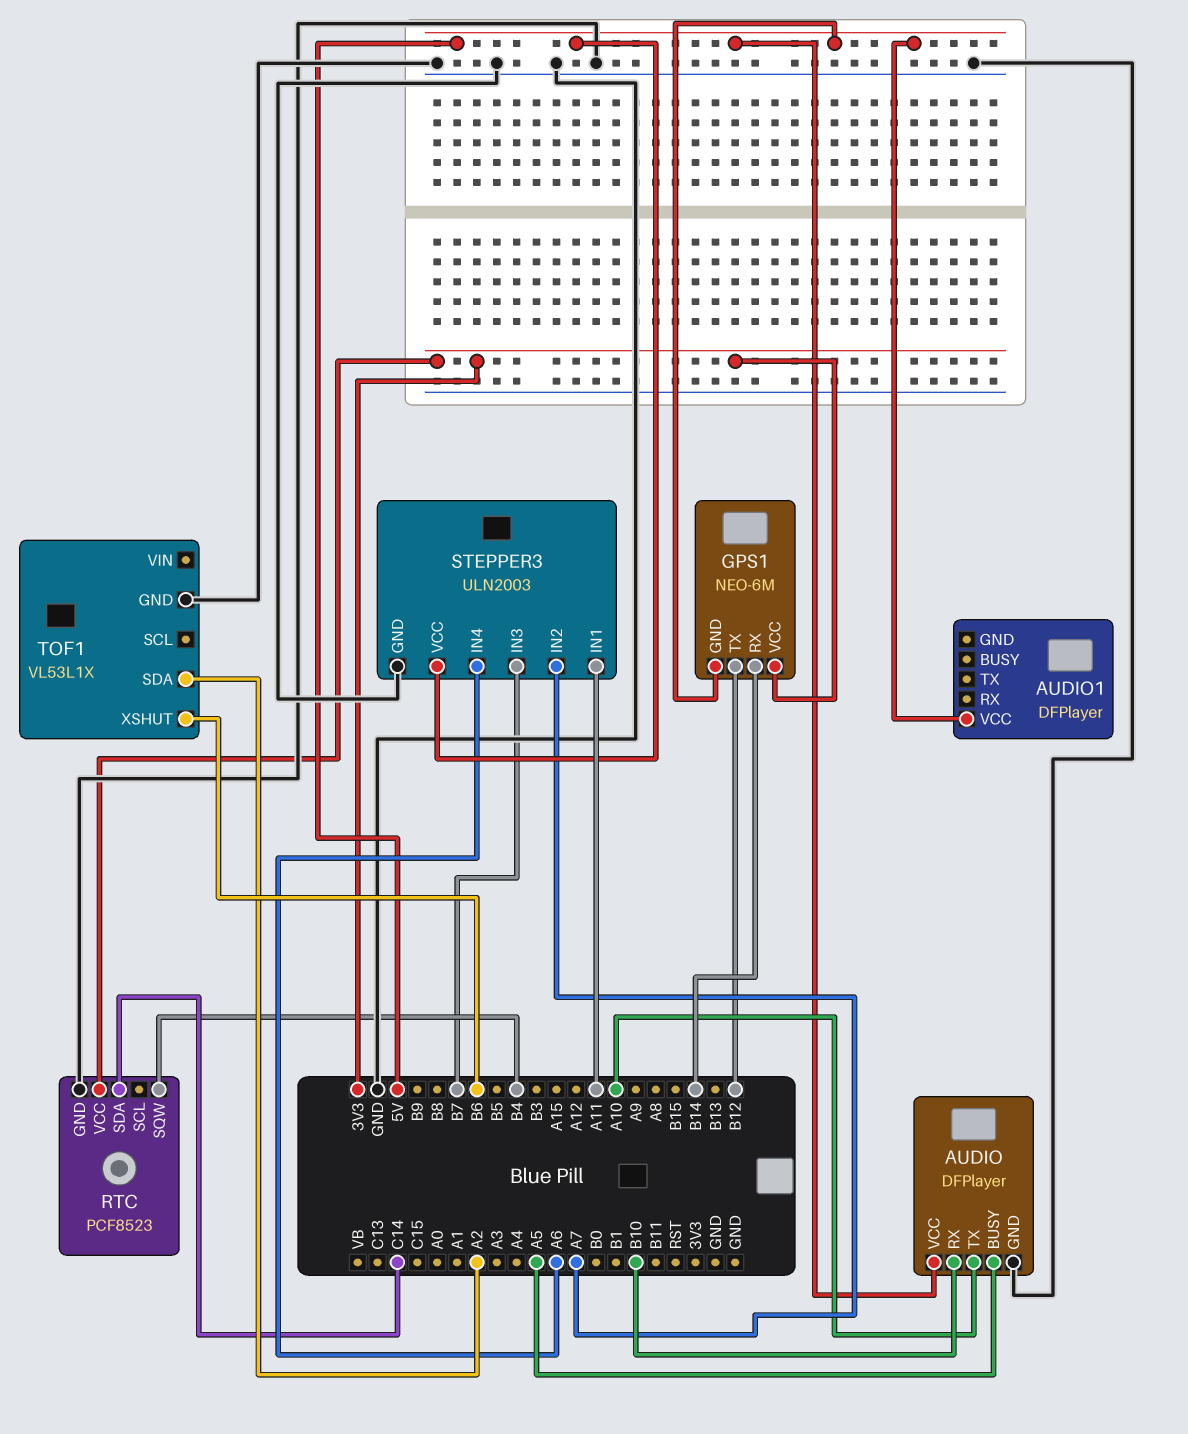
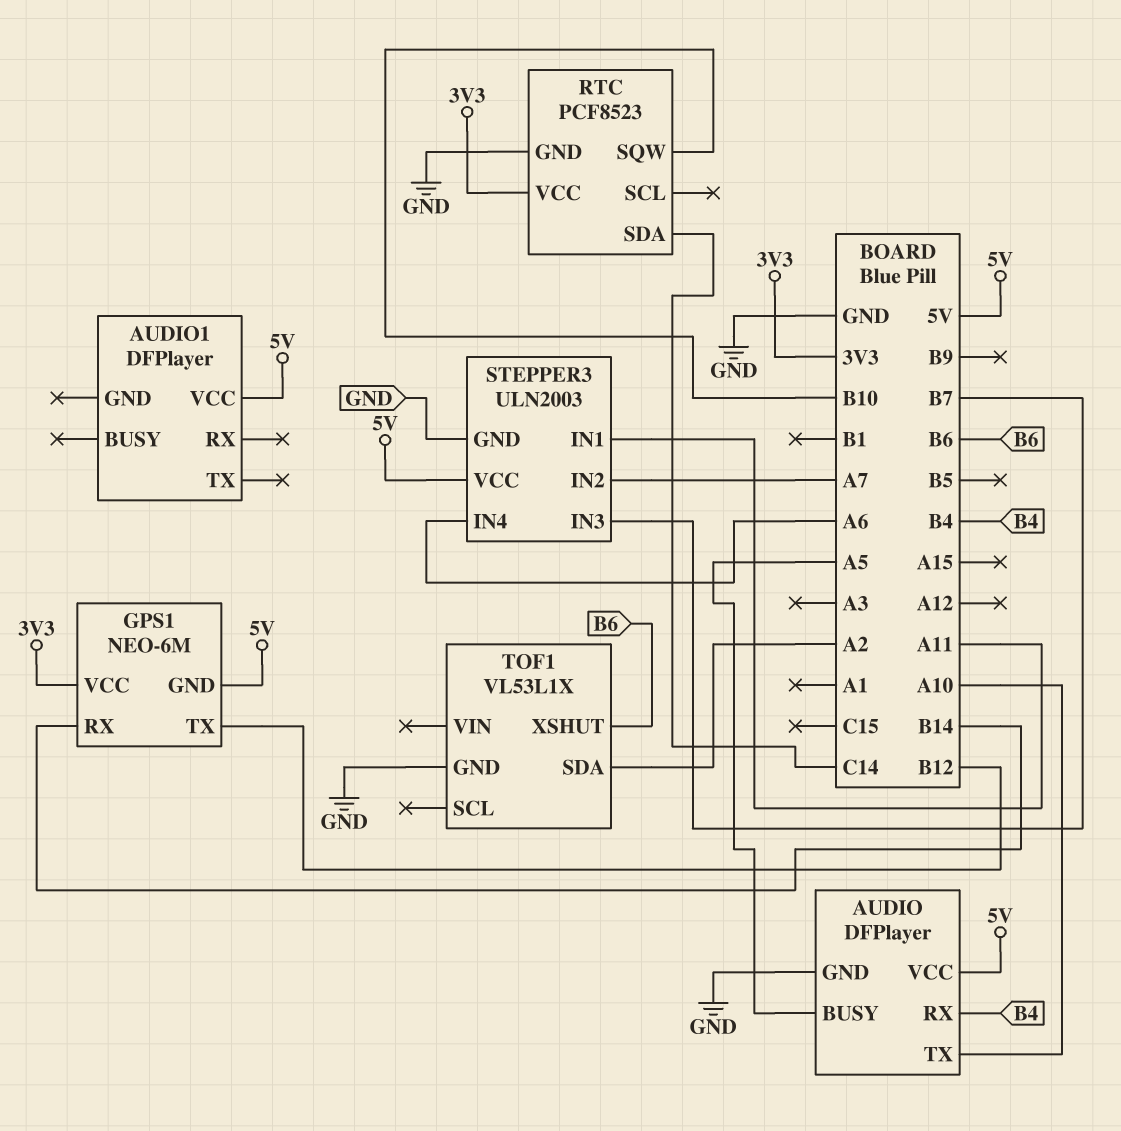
AUDIO pin RX: B10 -> B4
RTC pin SQW: B4 -> B10

